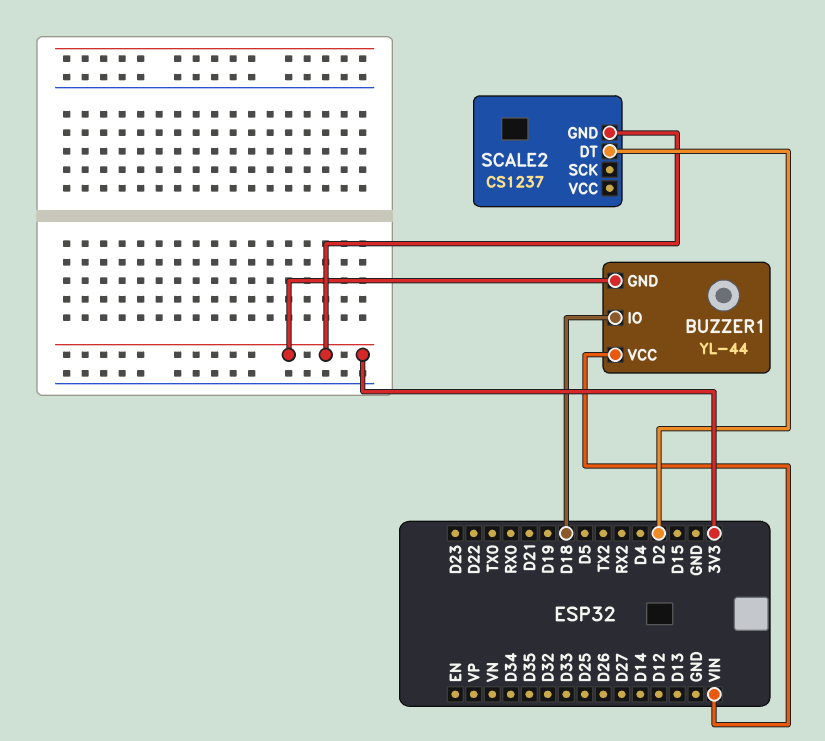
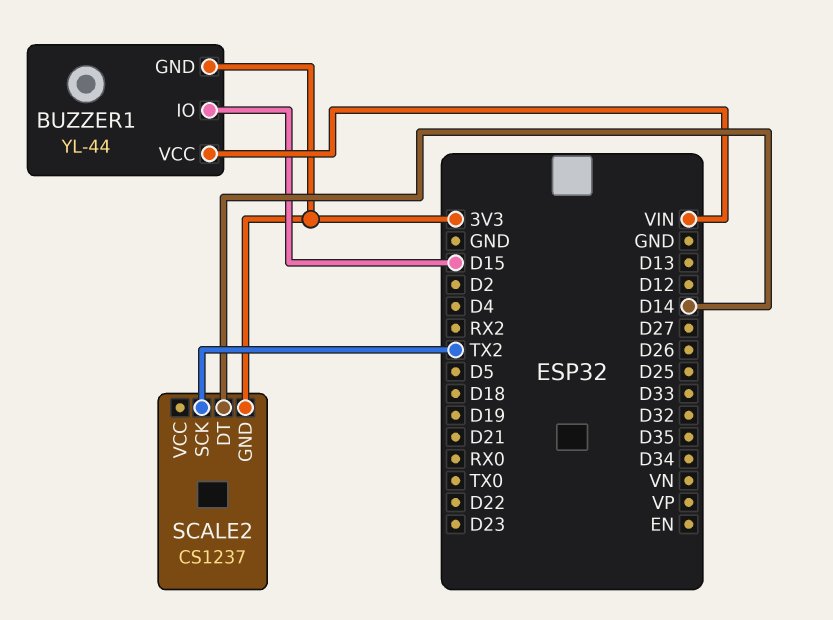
BUZZER1 pin IO: D18 -> D15
SCALE2 pin DT: D2 -> D14
SCALE2 pin SCK: none -> TX2

